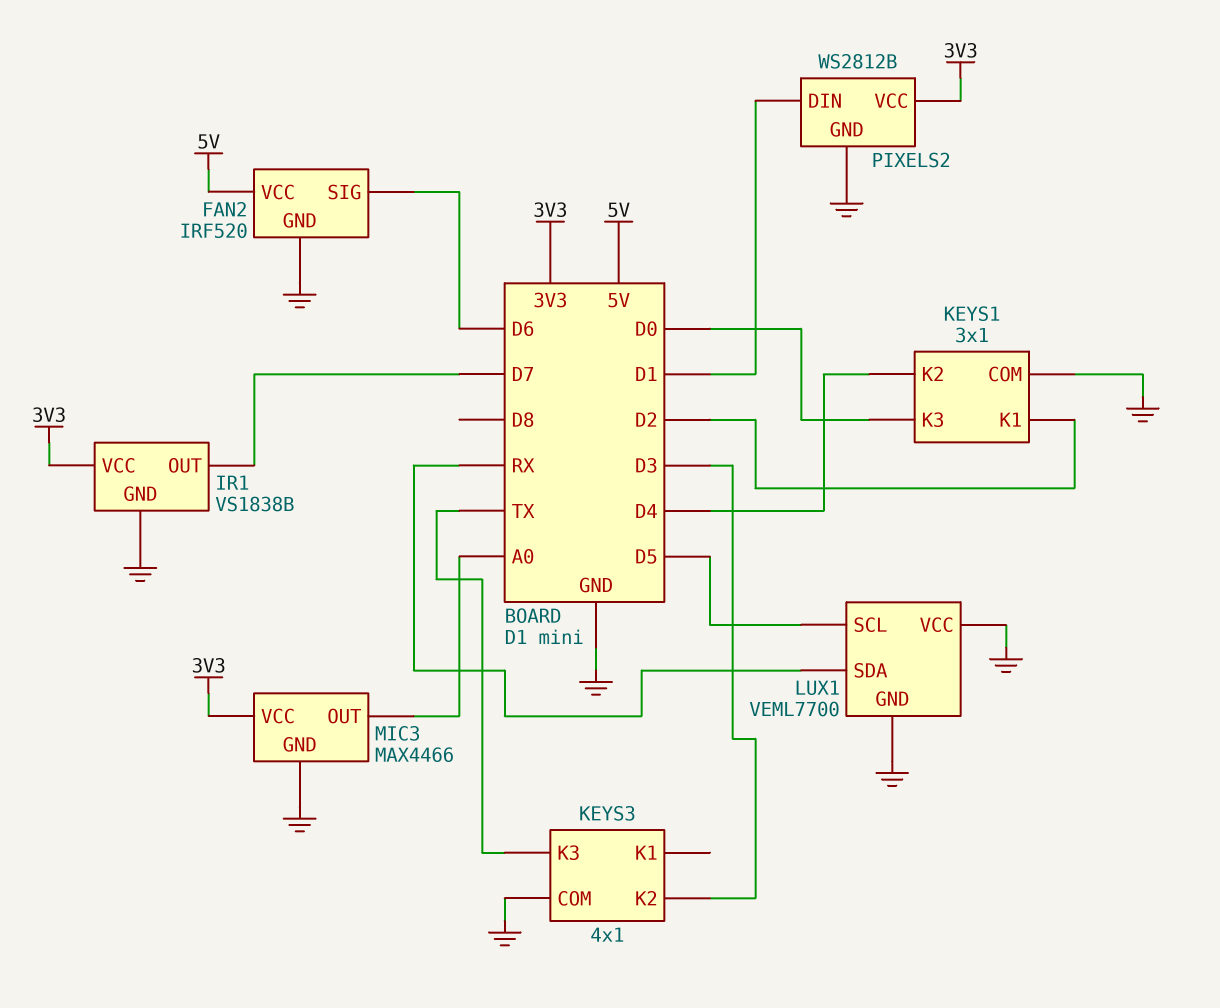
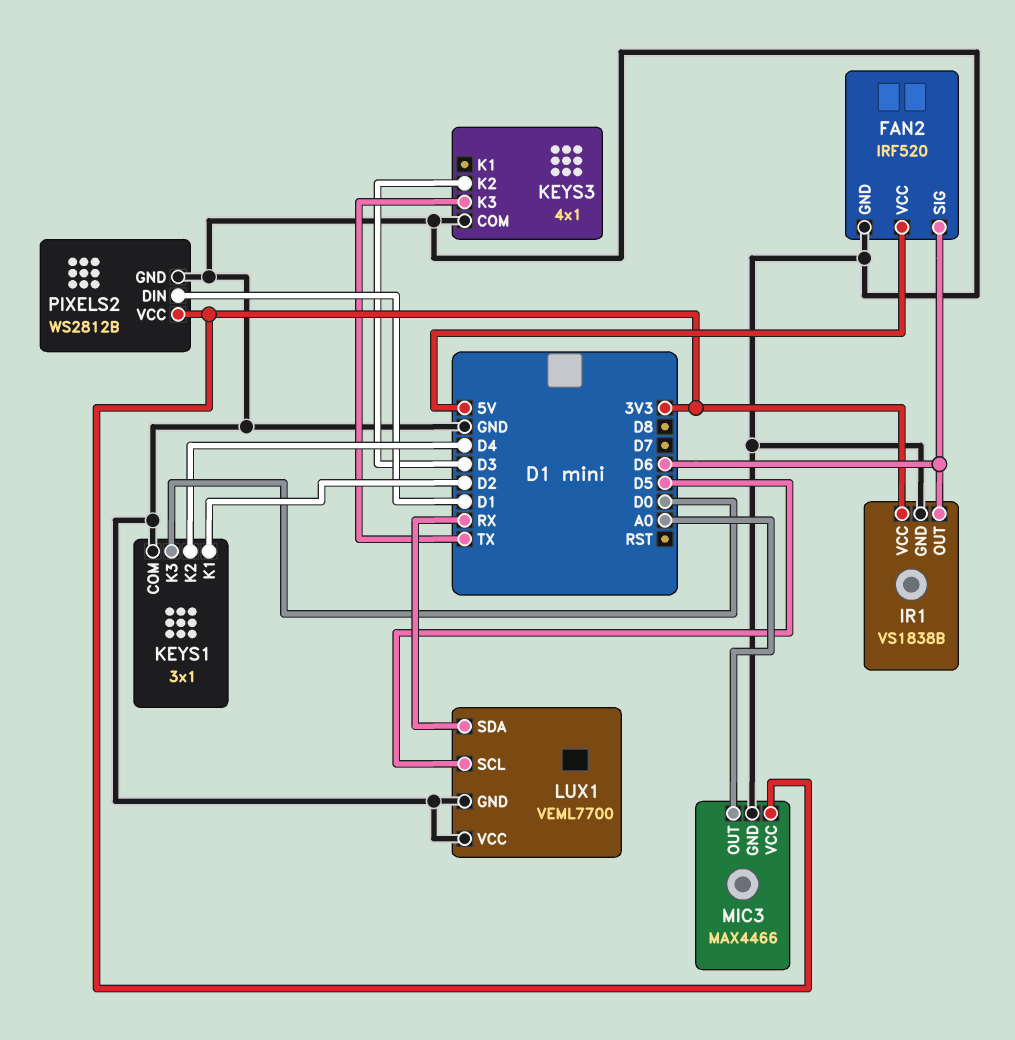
IR1 pin OUT: D7 -> D6

